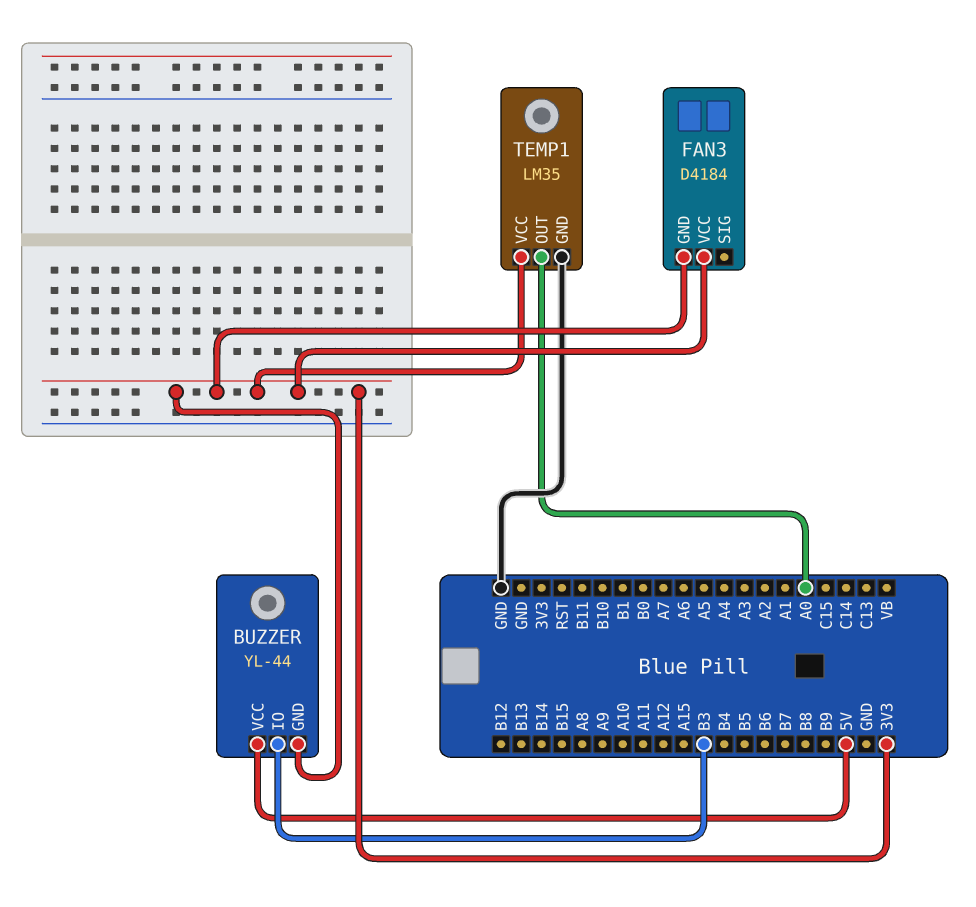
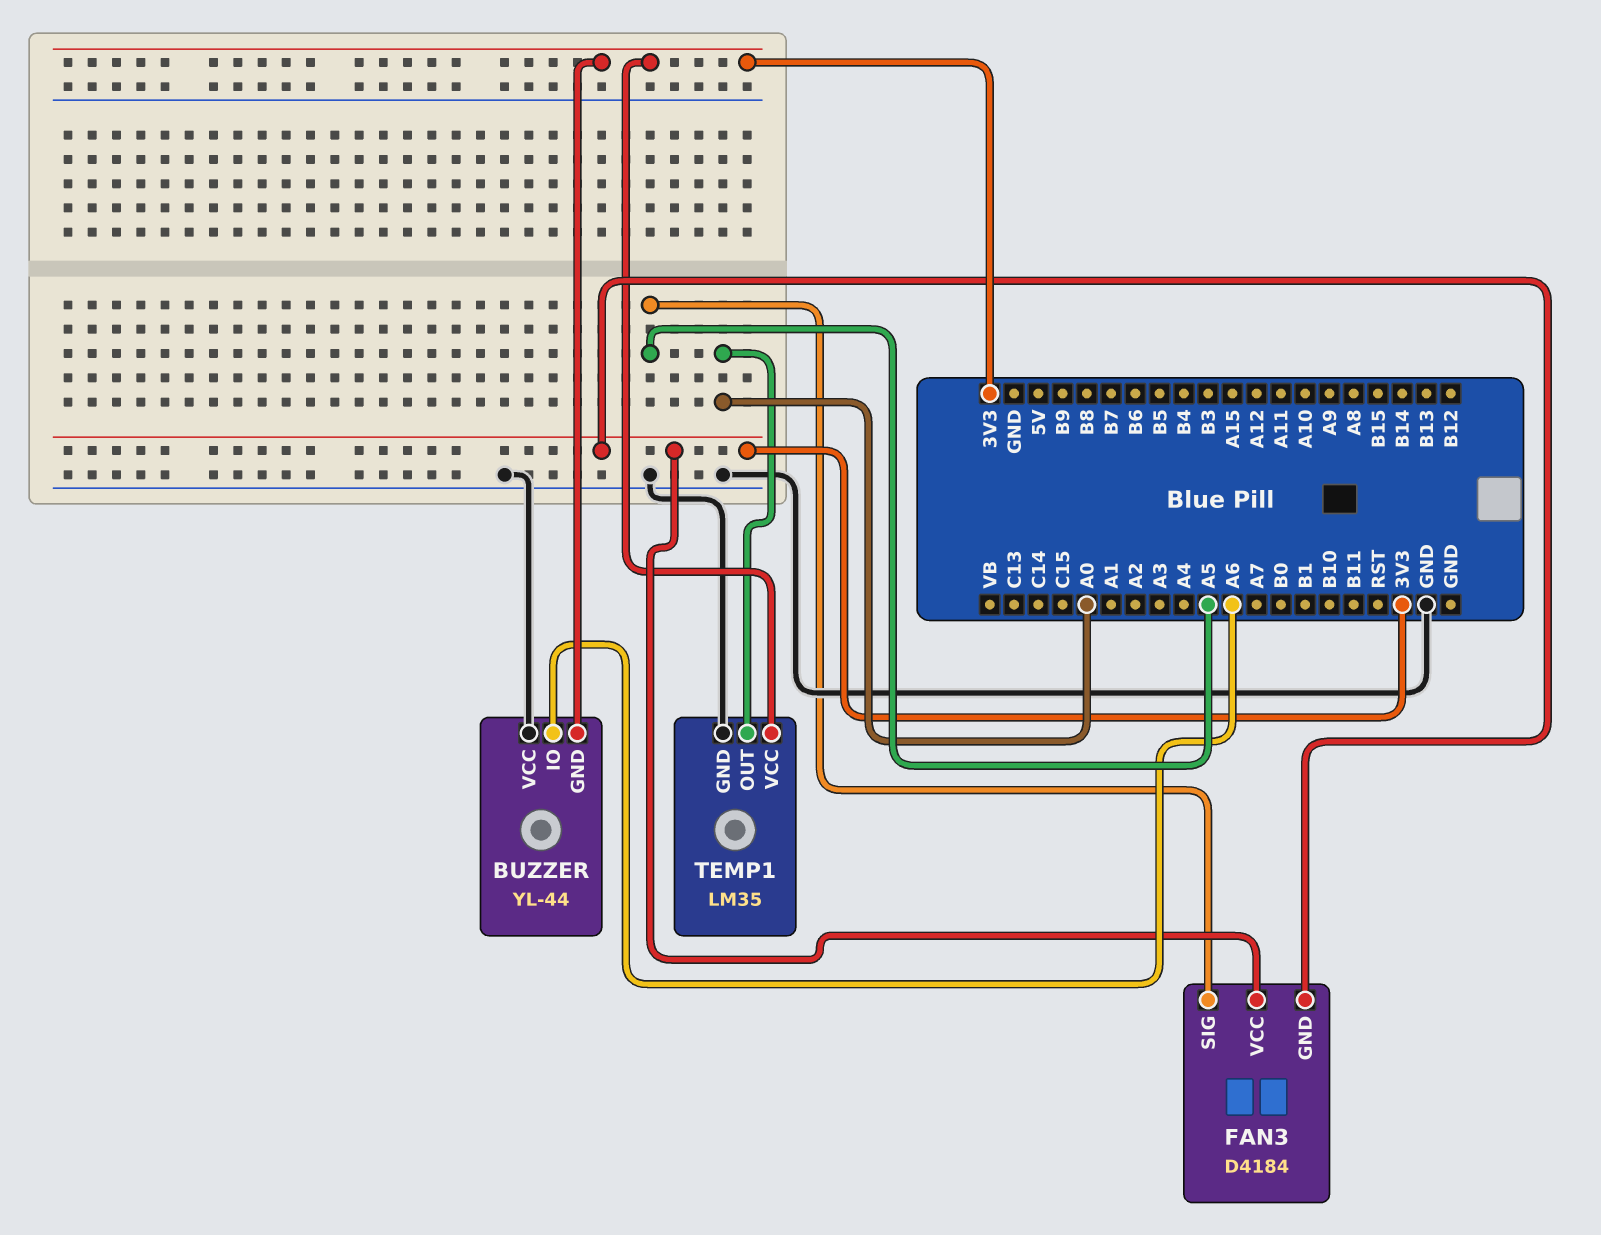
BUZZER pin IO: B3 -> A6
BUZZER pin VCC: 5V -> GND
FAN3 pin SIG: none -> A5

